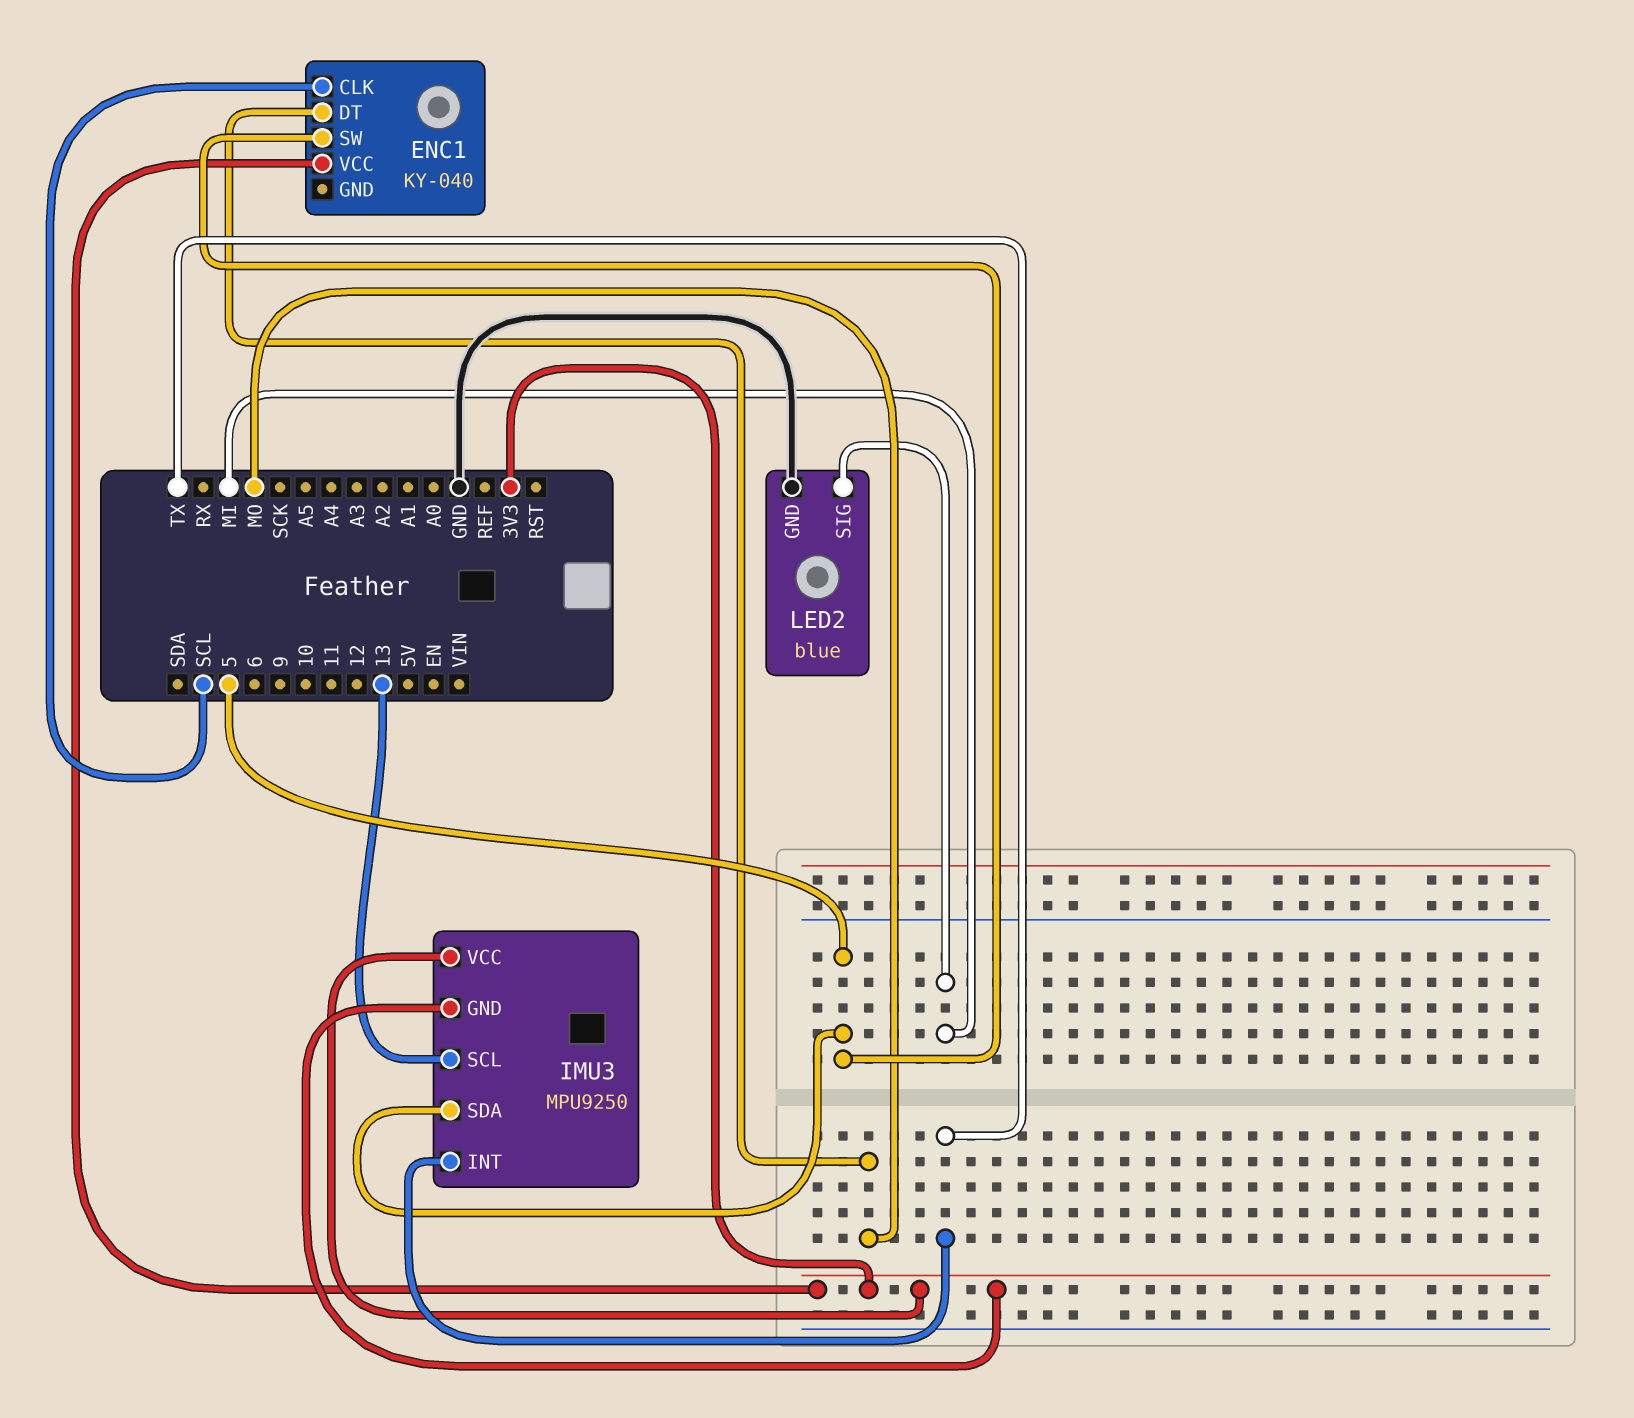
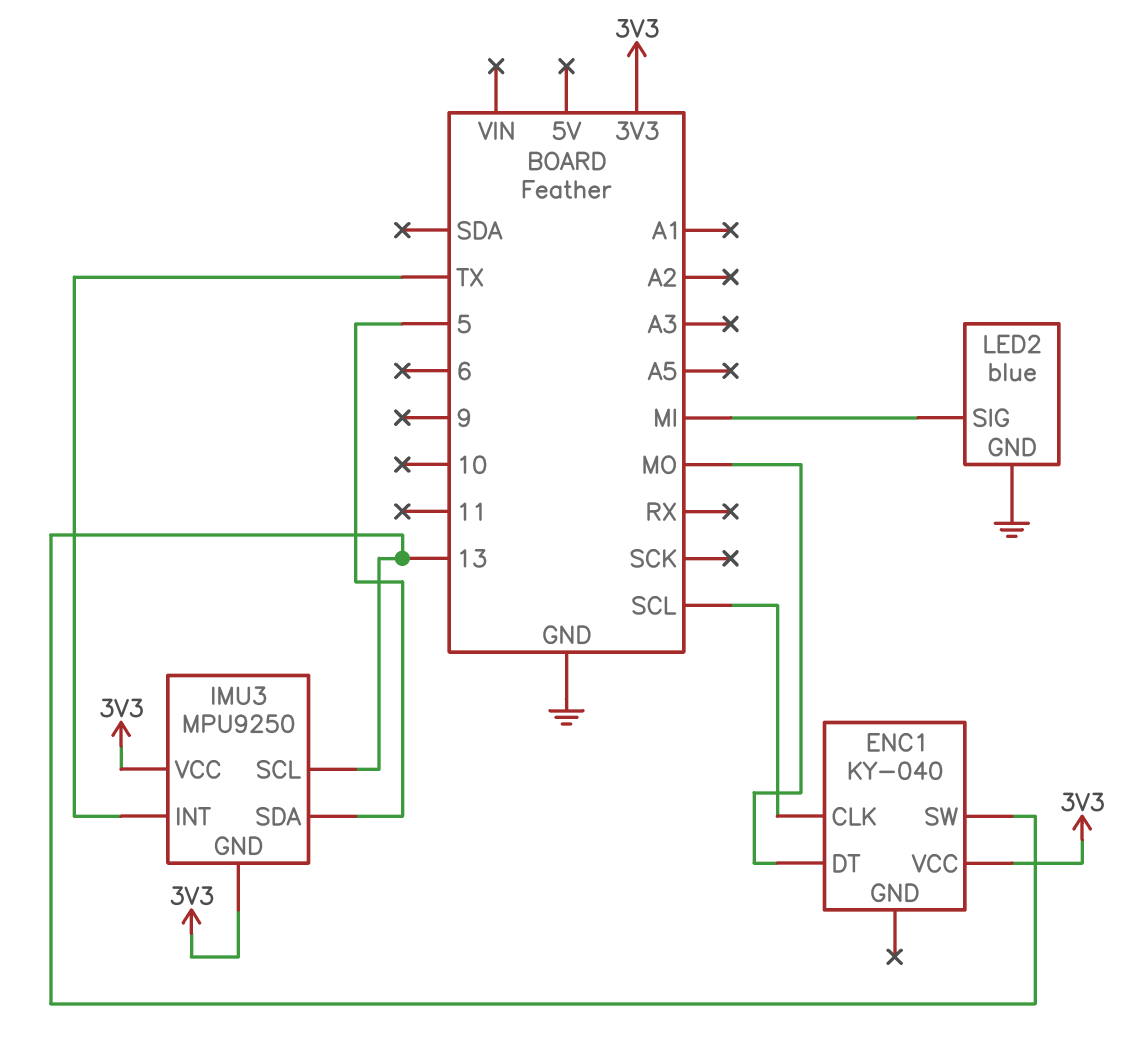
ENC1 pin SW: 5 -> 13

